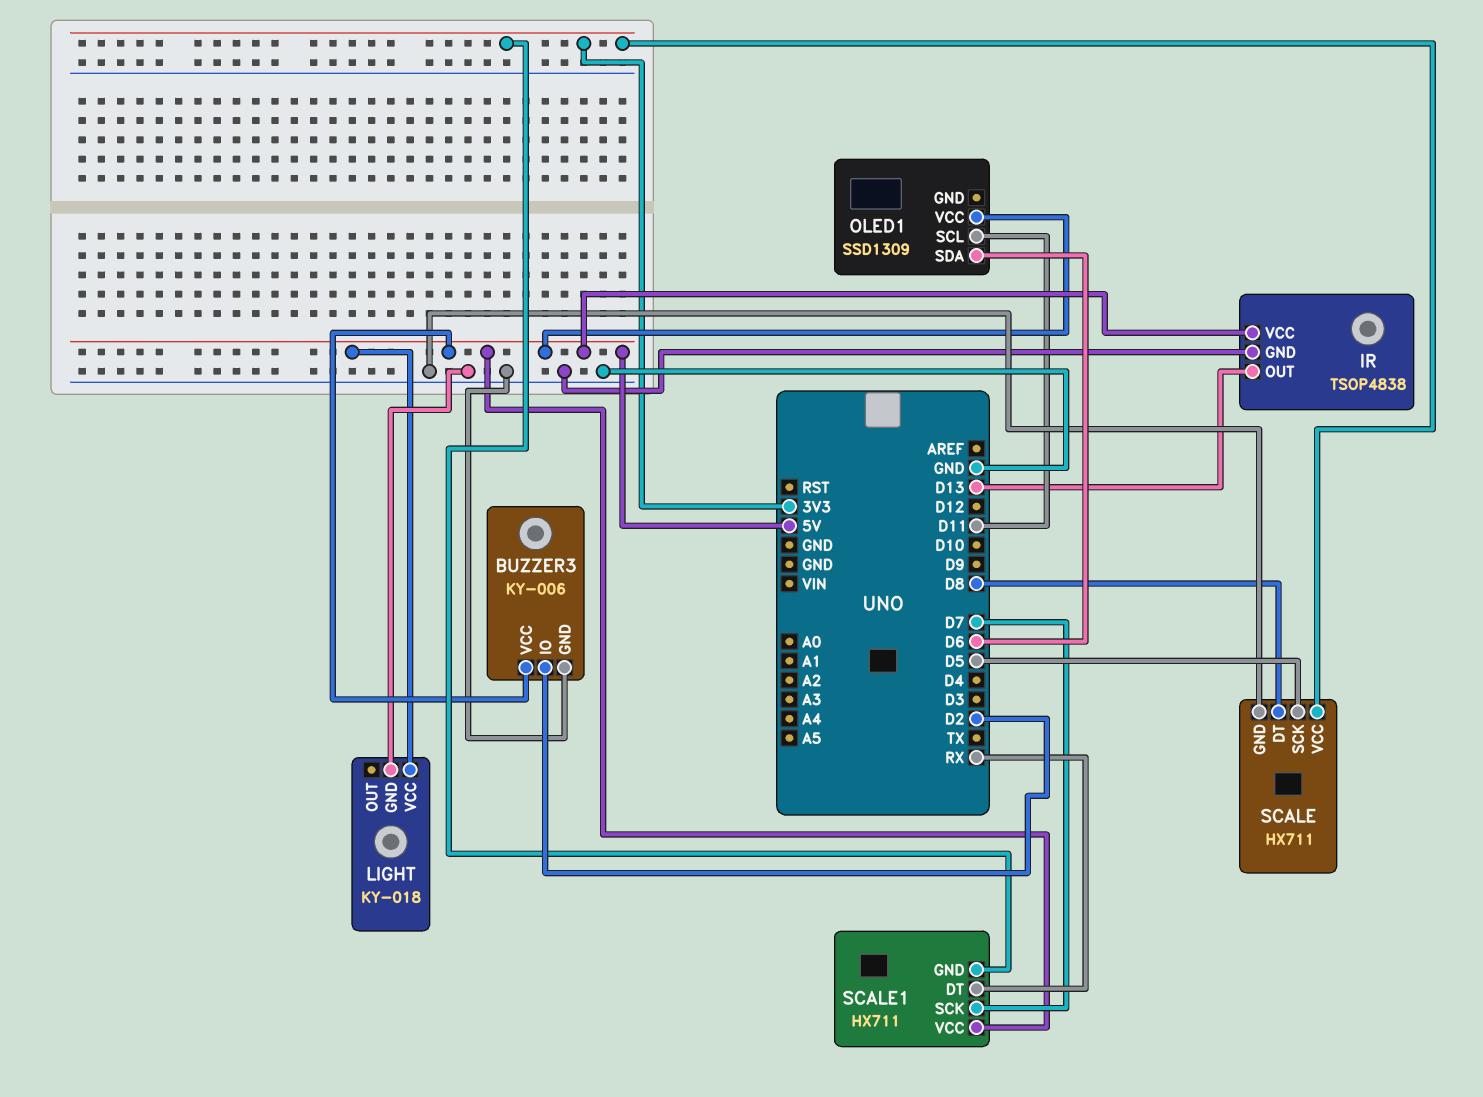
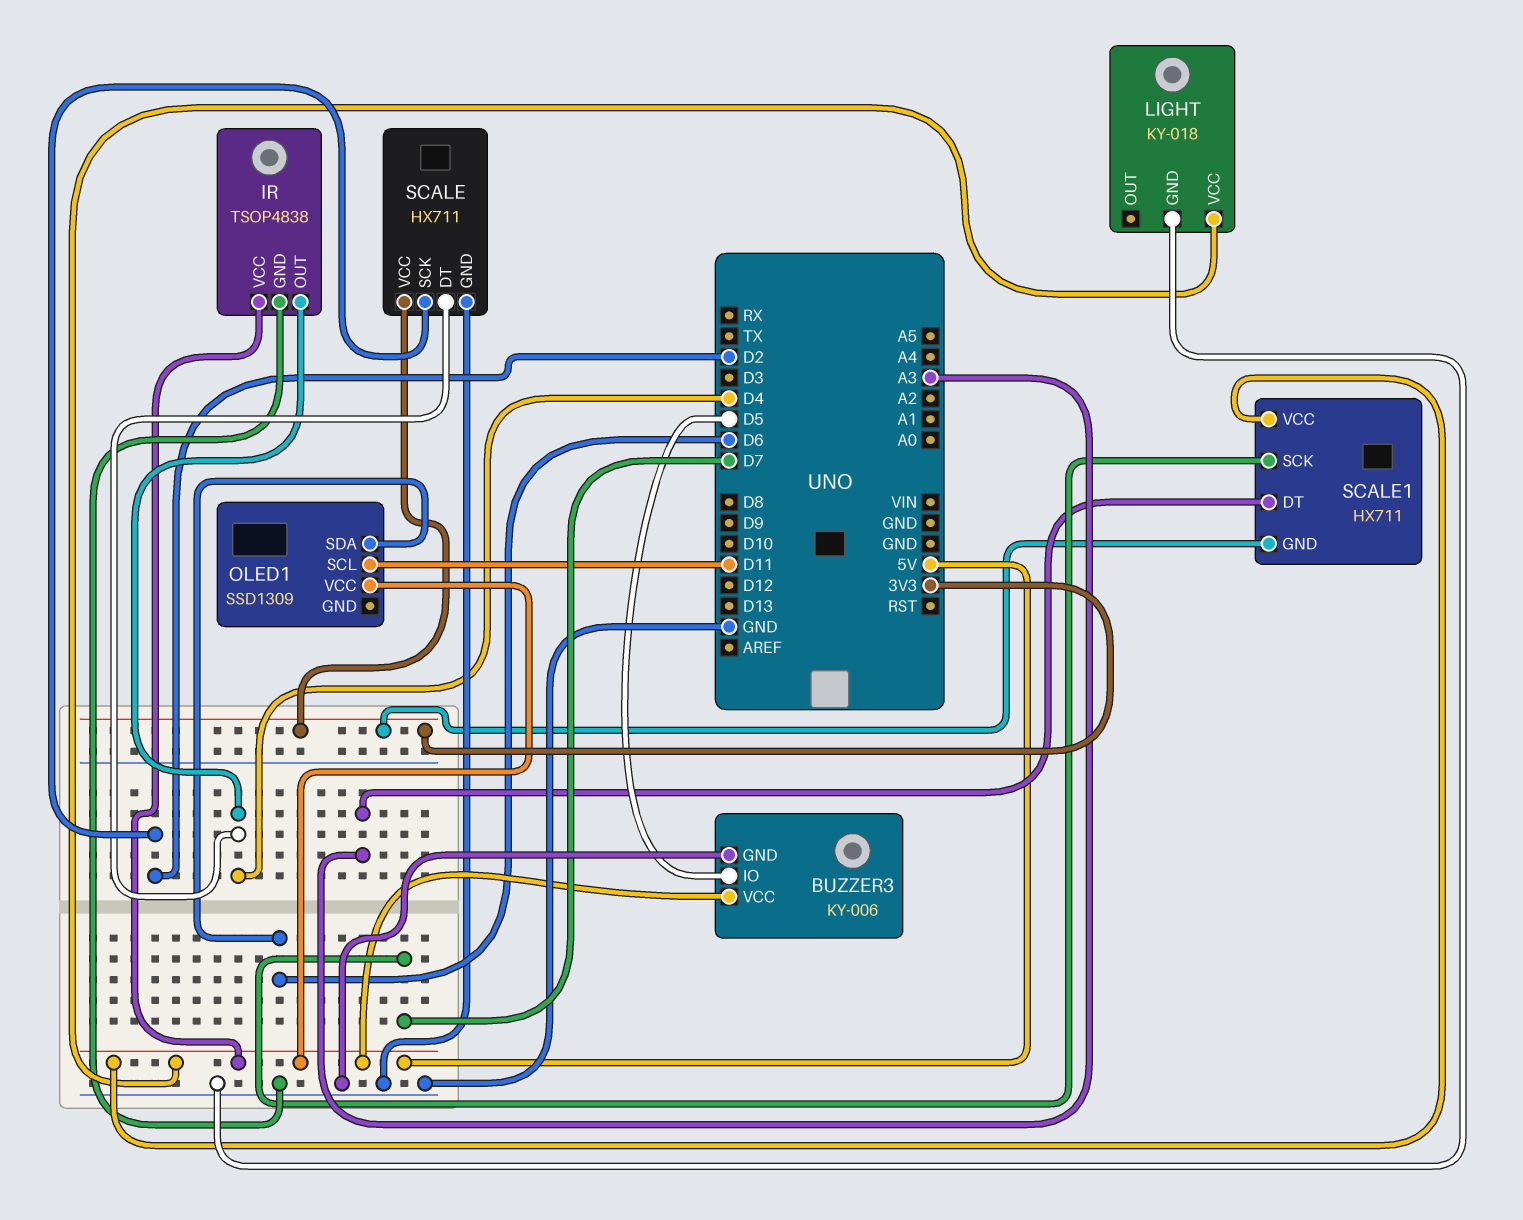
BUZZER3 pin IO: D2 -> D5
IR pin OUT: D13 -> D4
SCALE pin DT: D8 -> D4
SCALE pin SCK: D5 -> D2
SCALE1 pin DT: RX -> A3

